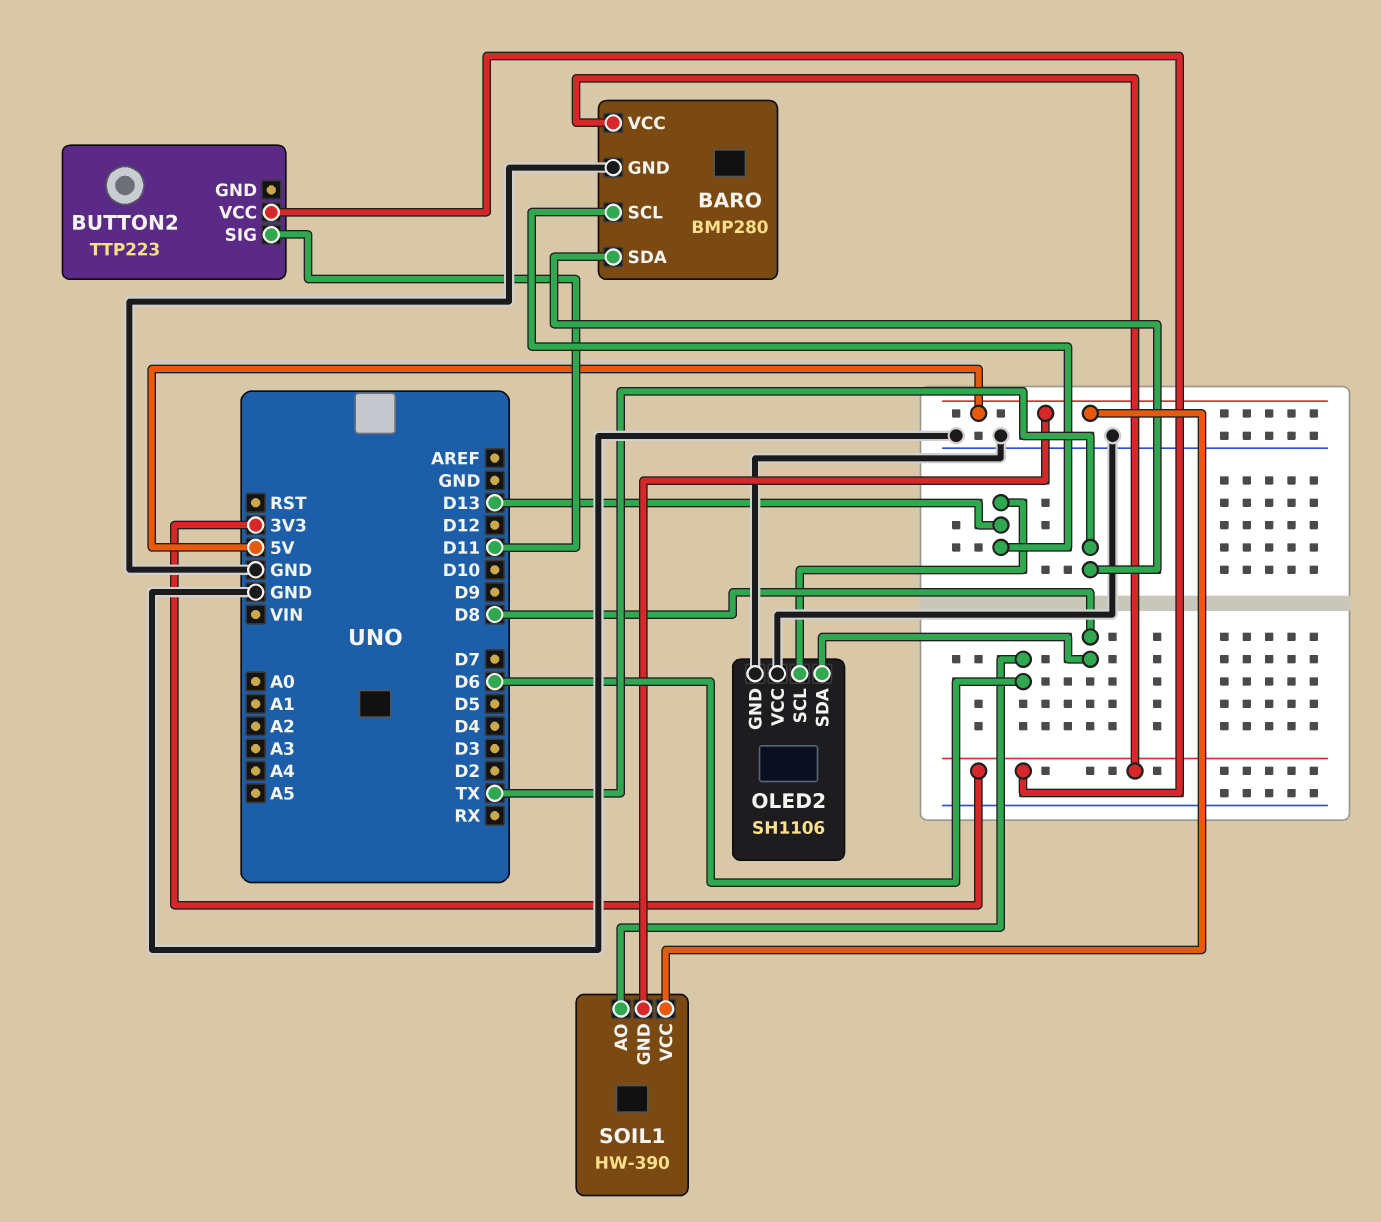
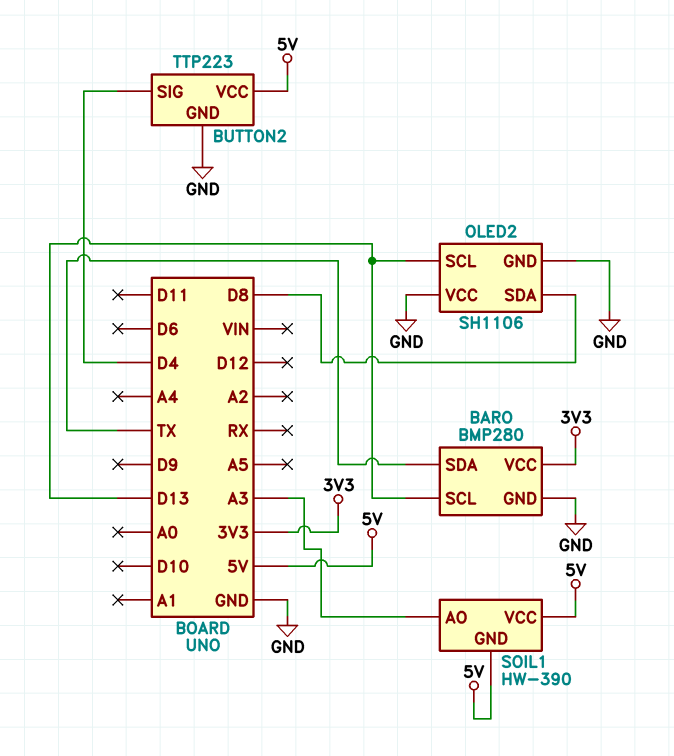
BUTTON2 pin GND: none -> GND
BUTTON2 pin SIG: D11 -> D4
BUTTON2 pin VCC: 3V3 -> 5V
SOIL1 pin AO: D6 -> A3

